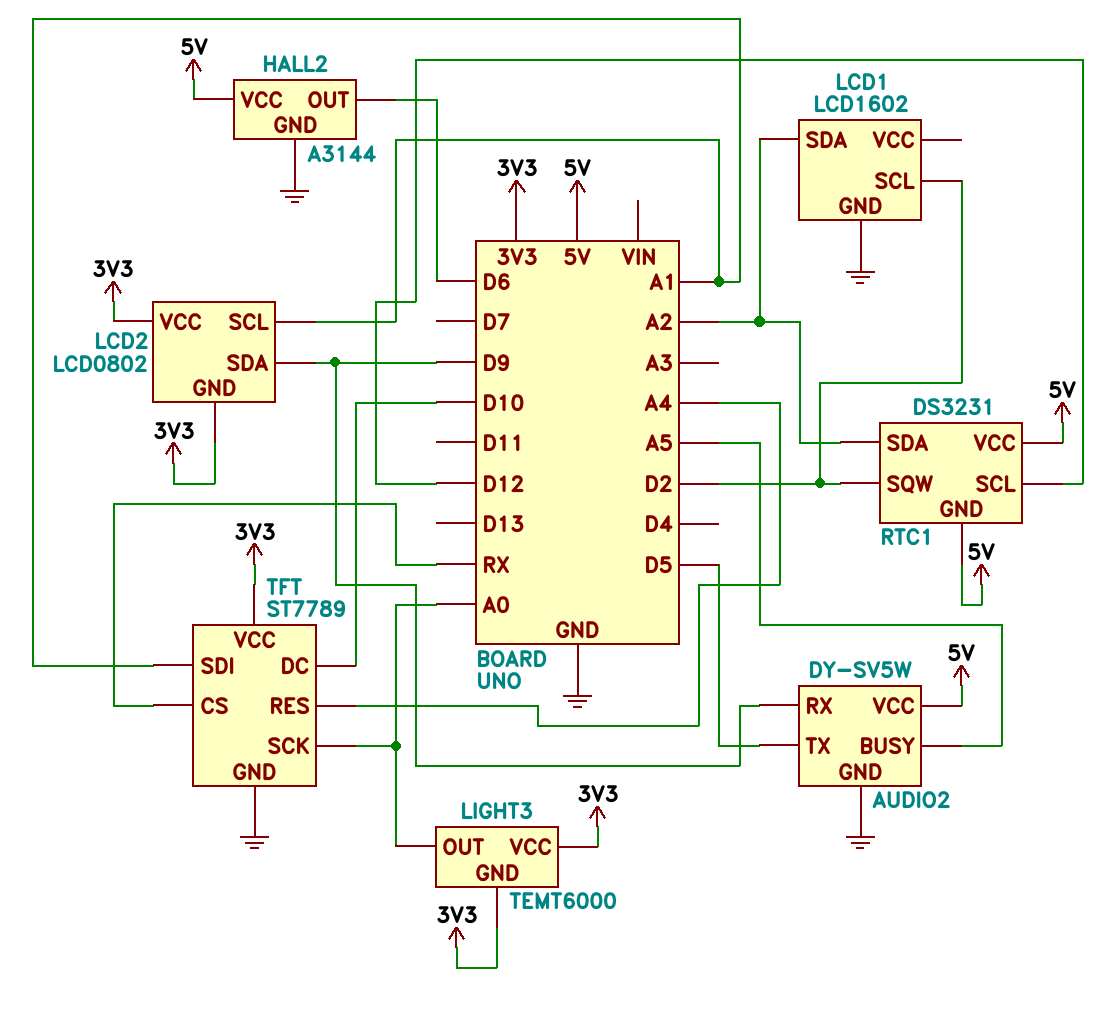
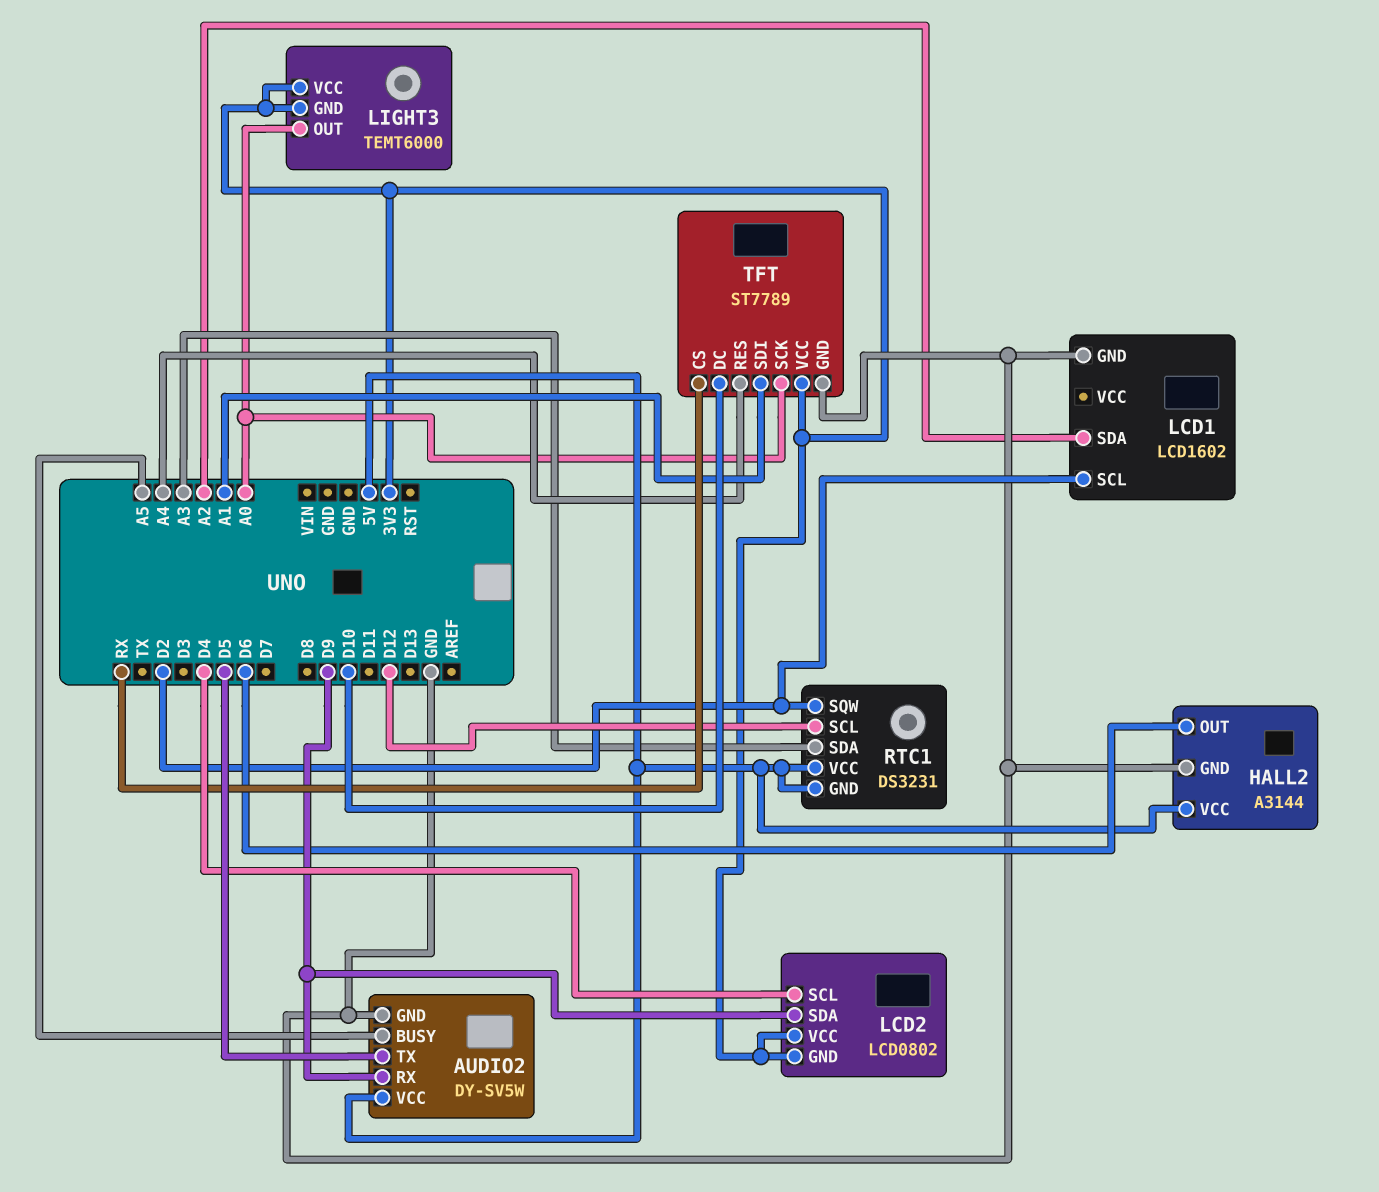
LCD2 pin SCL: A1 -> D4
RTC1 pin SDA: A2 -> A3

